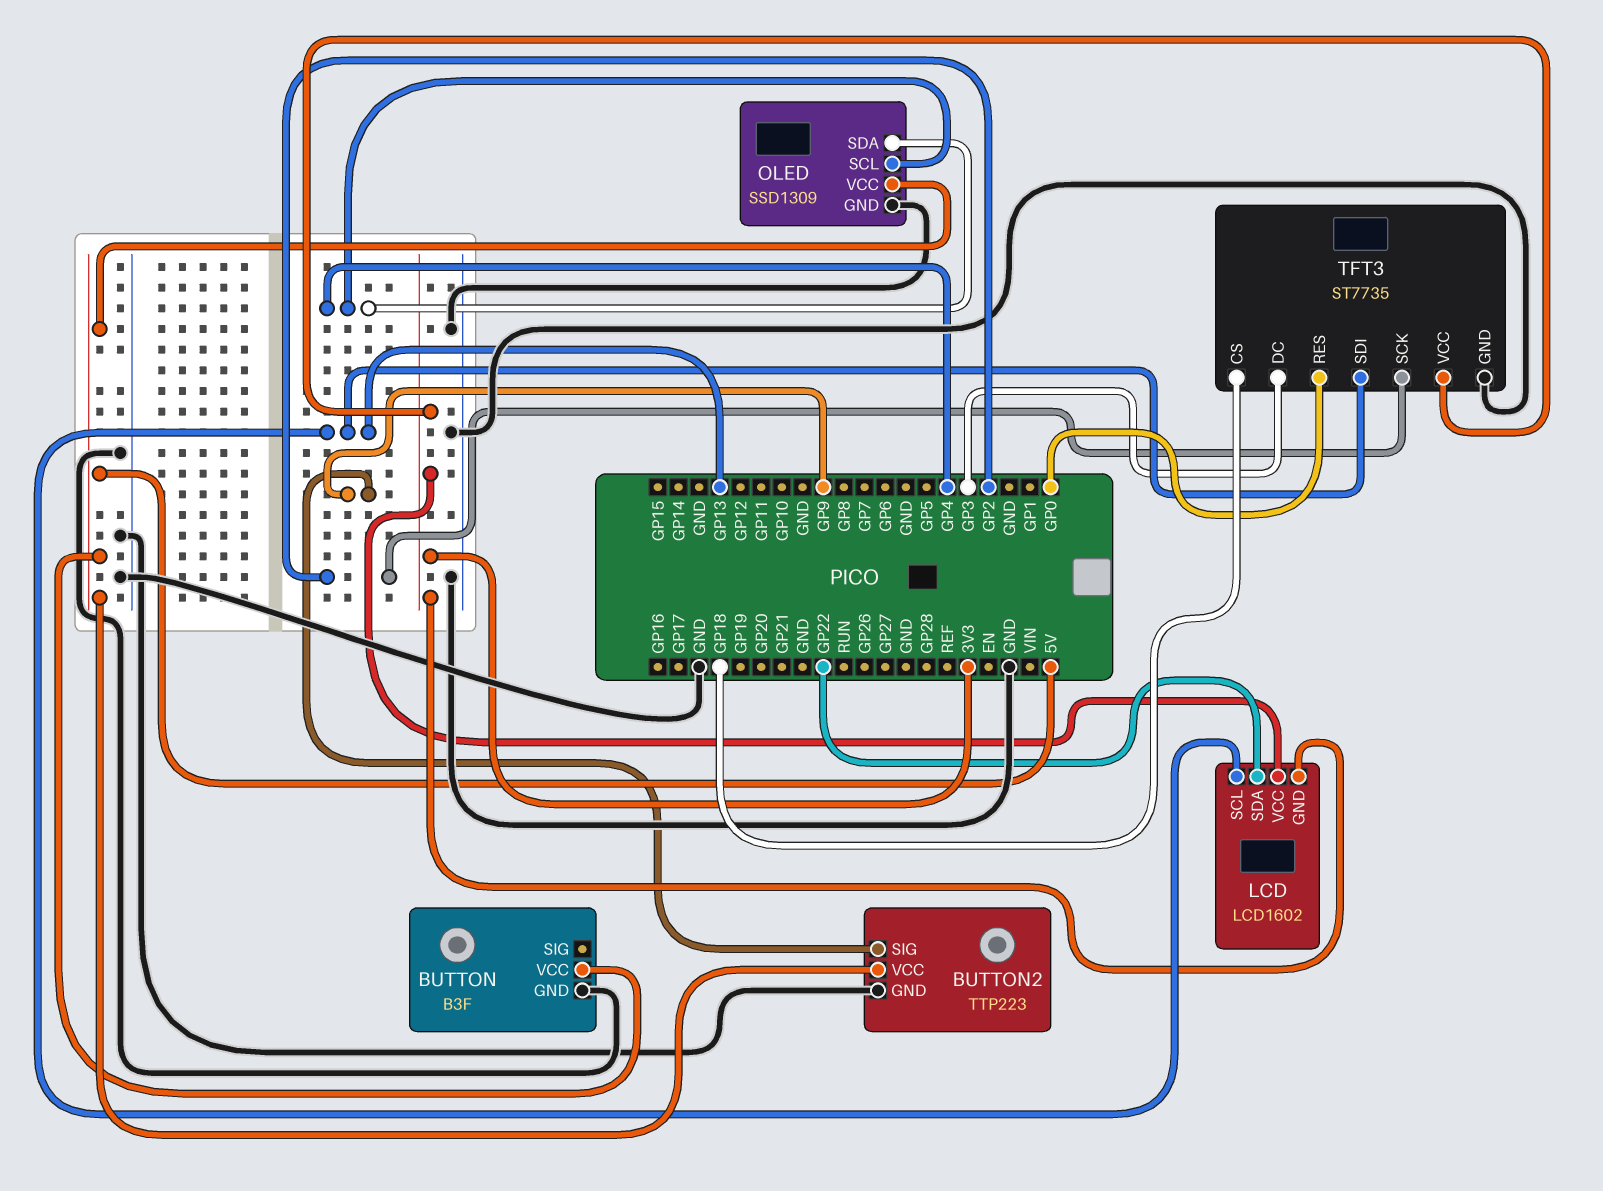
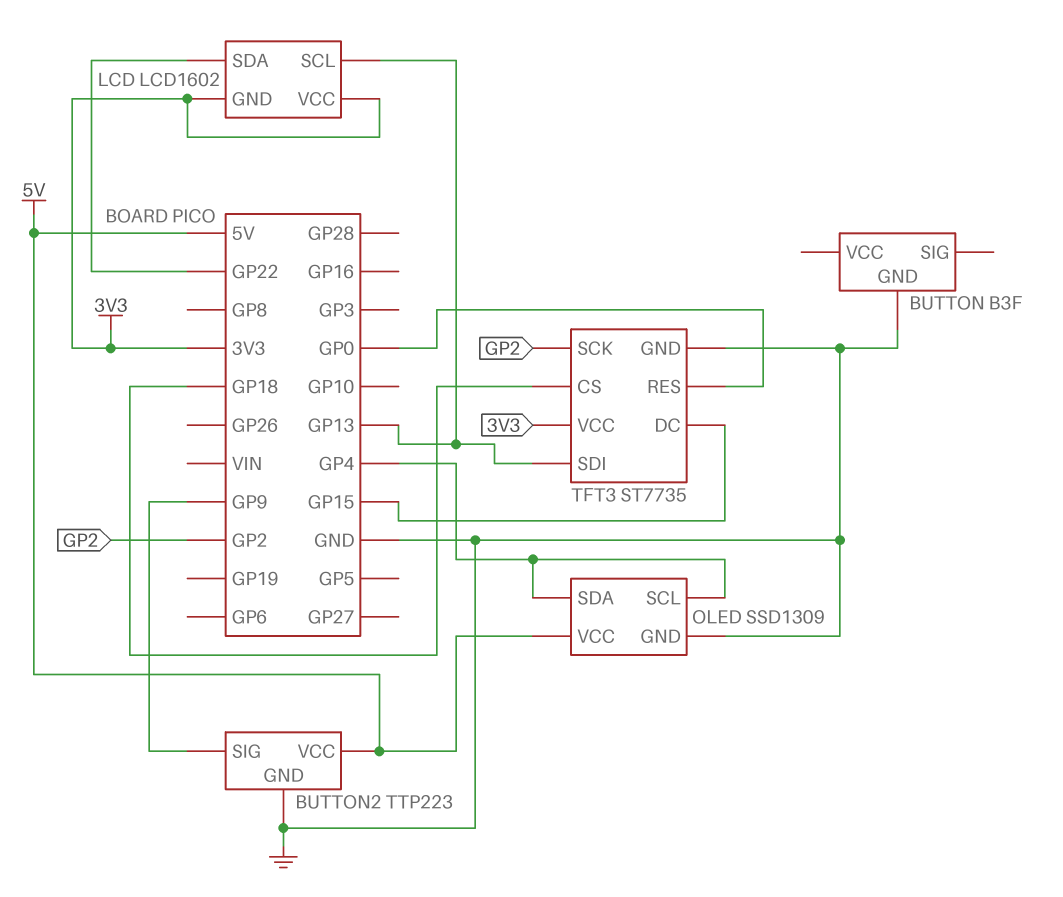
BUTTON pin VCC: 5V -> none
TFT3 pin DC: GP3 -> GP15

